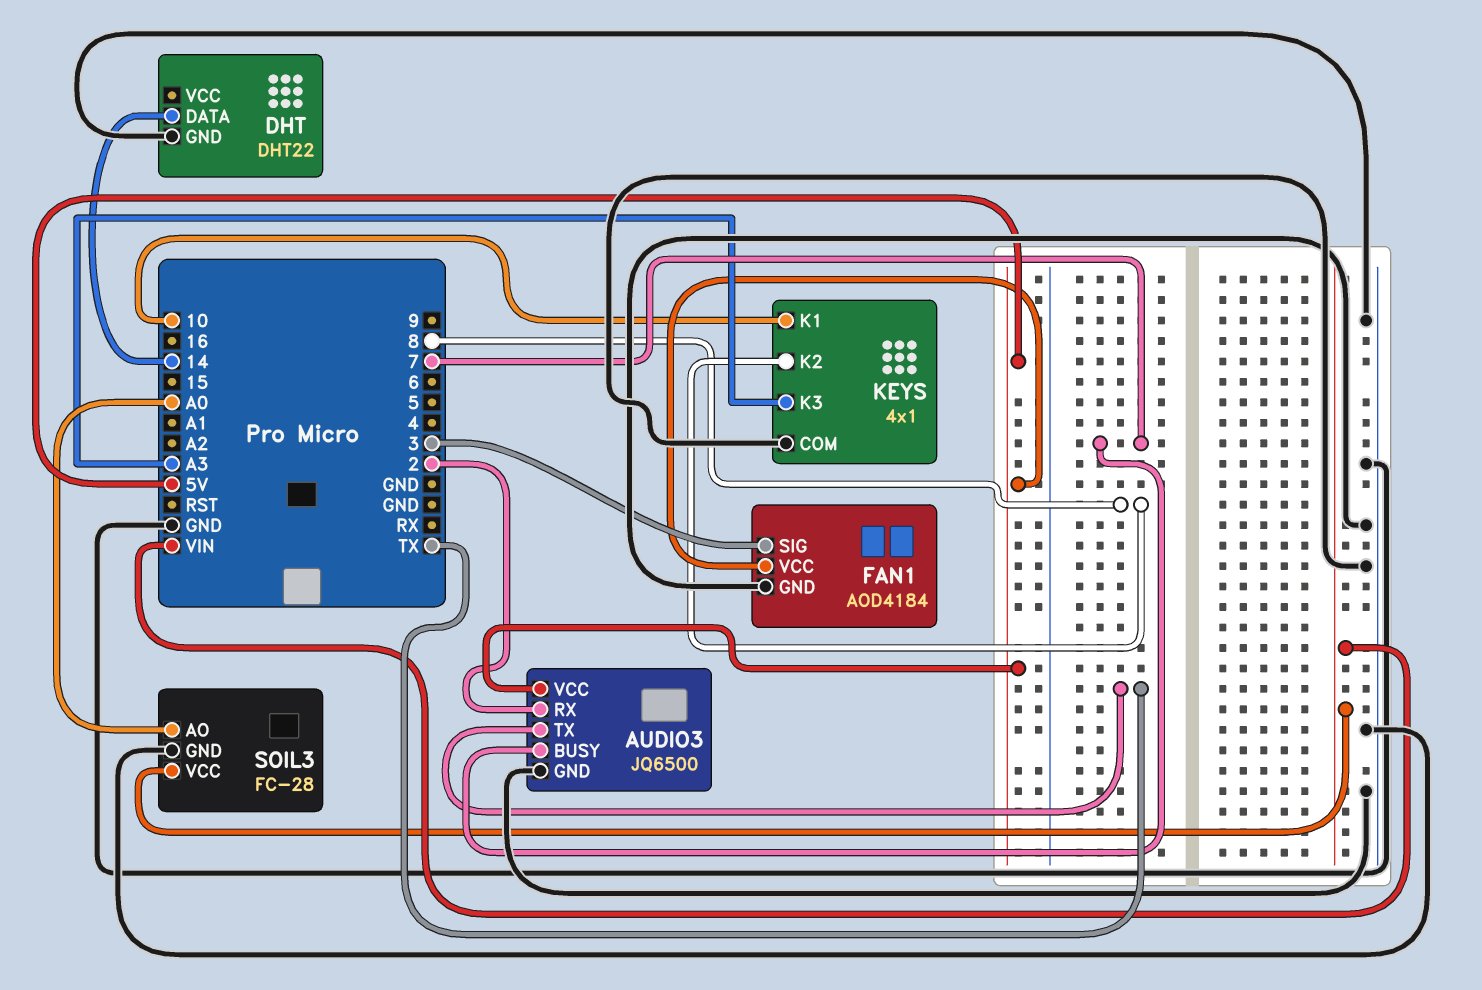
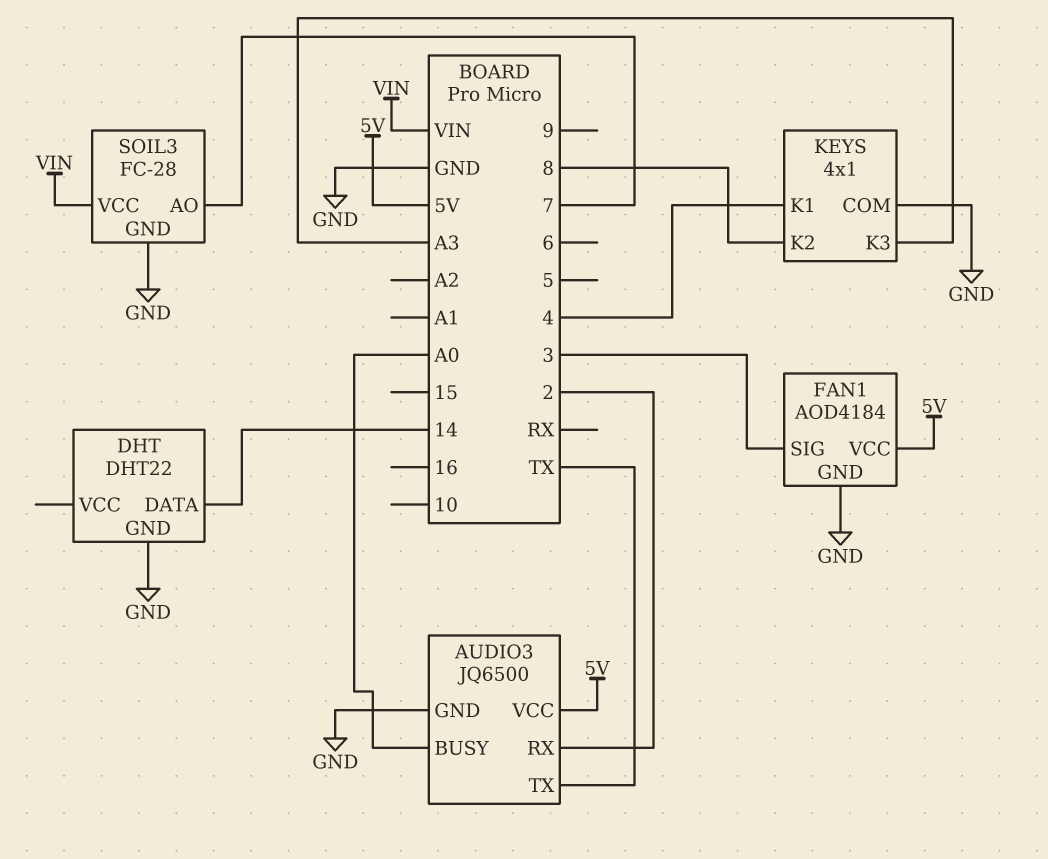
AUDIO3 pin BUSY: 7 -> A0
KEYS pin K1: 10 -> 4
SOIL3 pin AO: A0 -> 7

